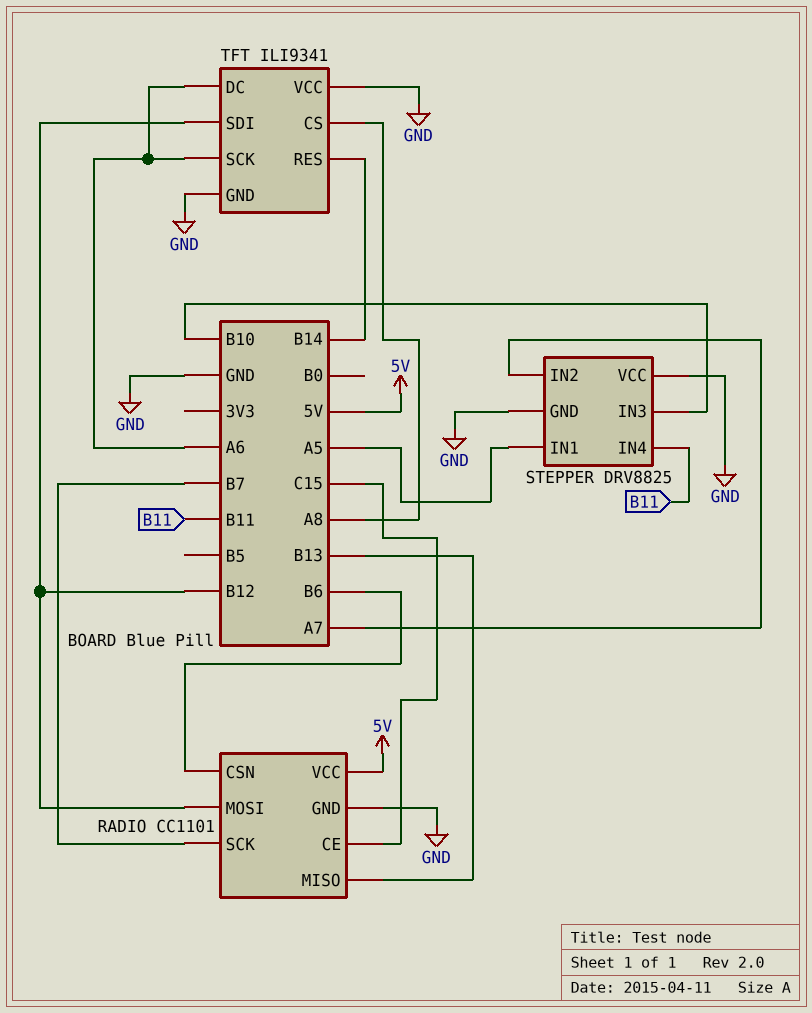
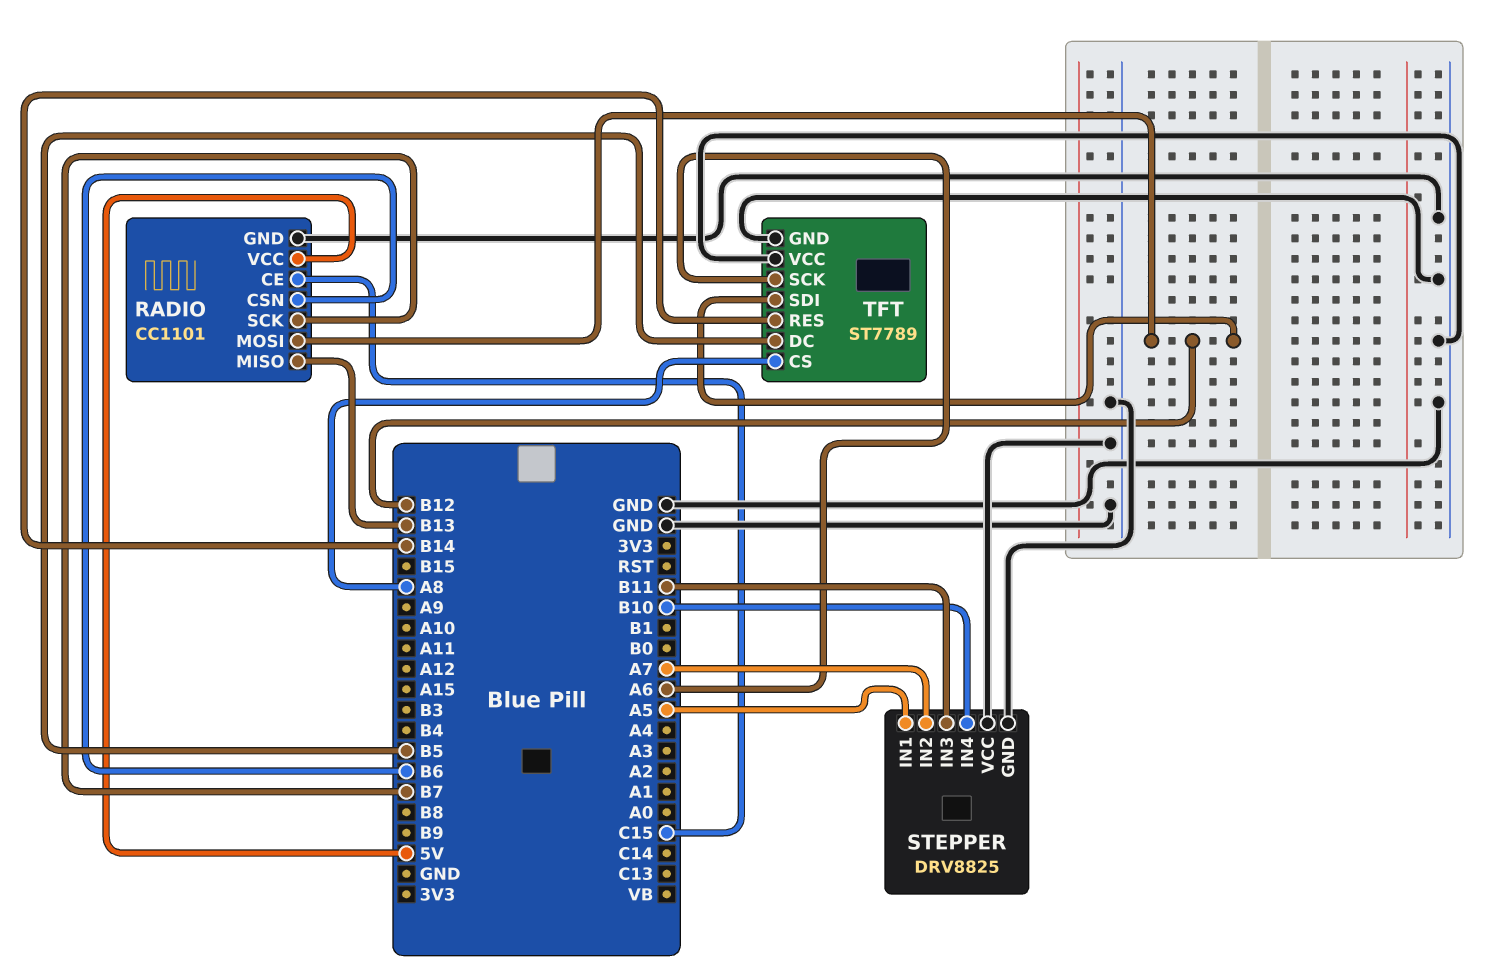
STEPPER pin IN3: B10 -> B11
STEPPER pin IN4: B11 -> B10
TFT: ILI9341 -> ST7789
TFT pin DC: A6 -> B5

